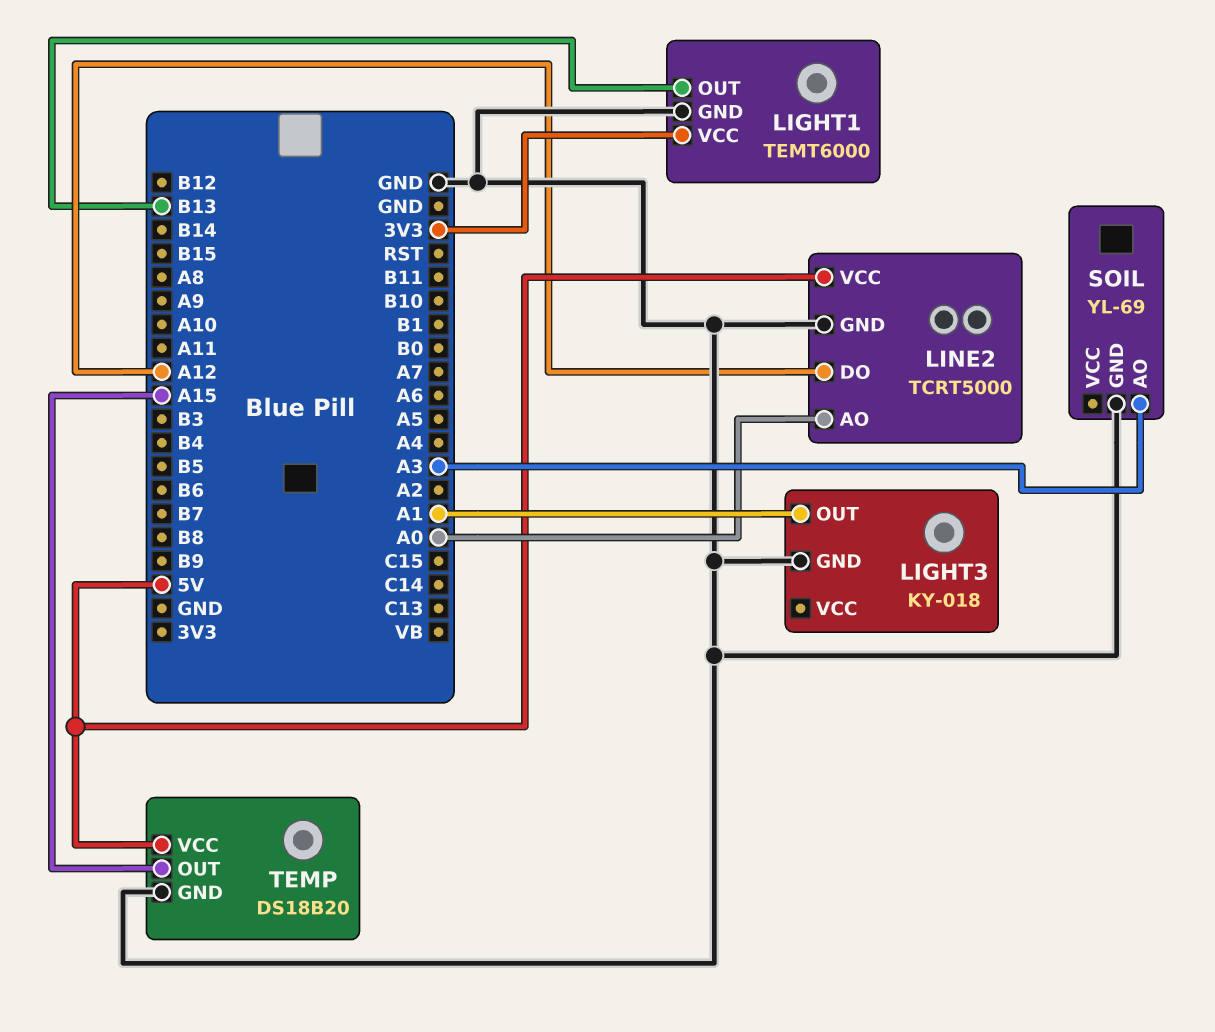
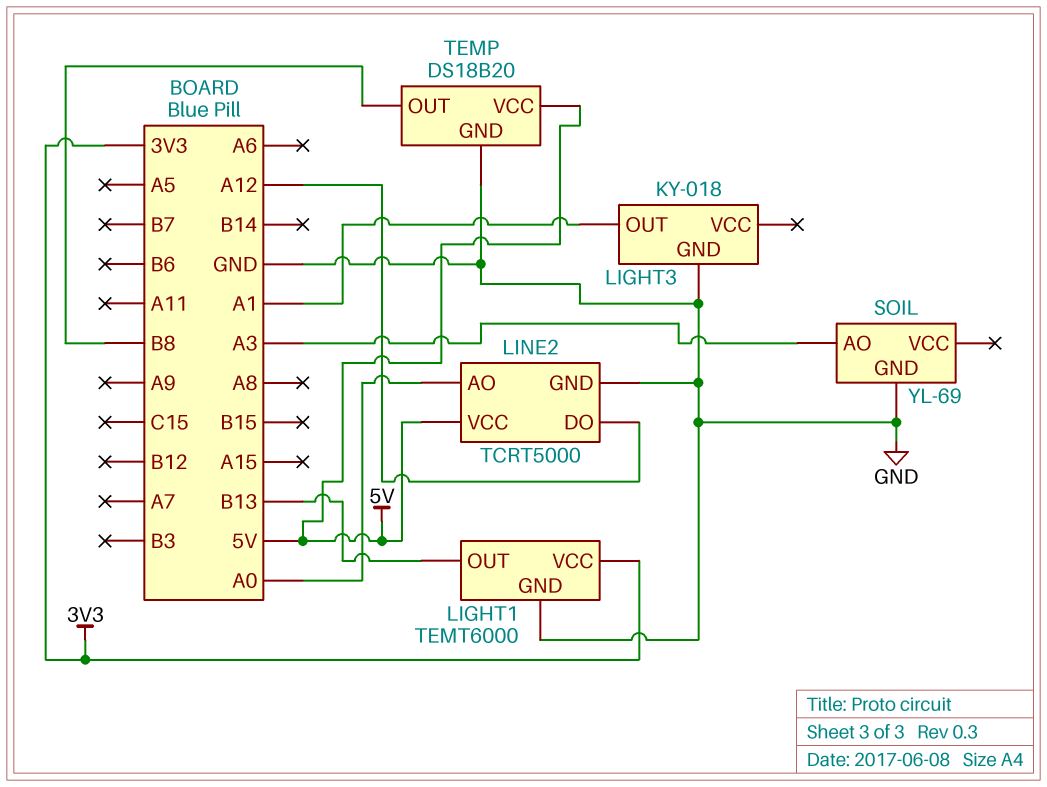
TEMP pin OUT: A15 -> B8

